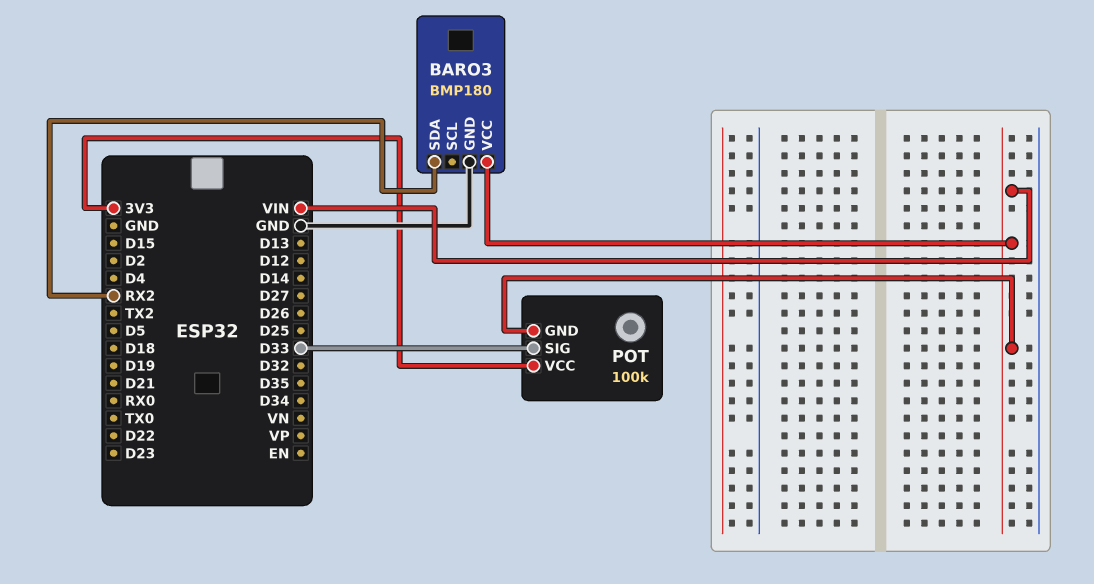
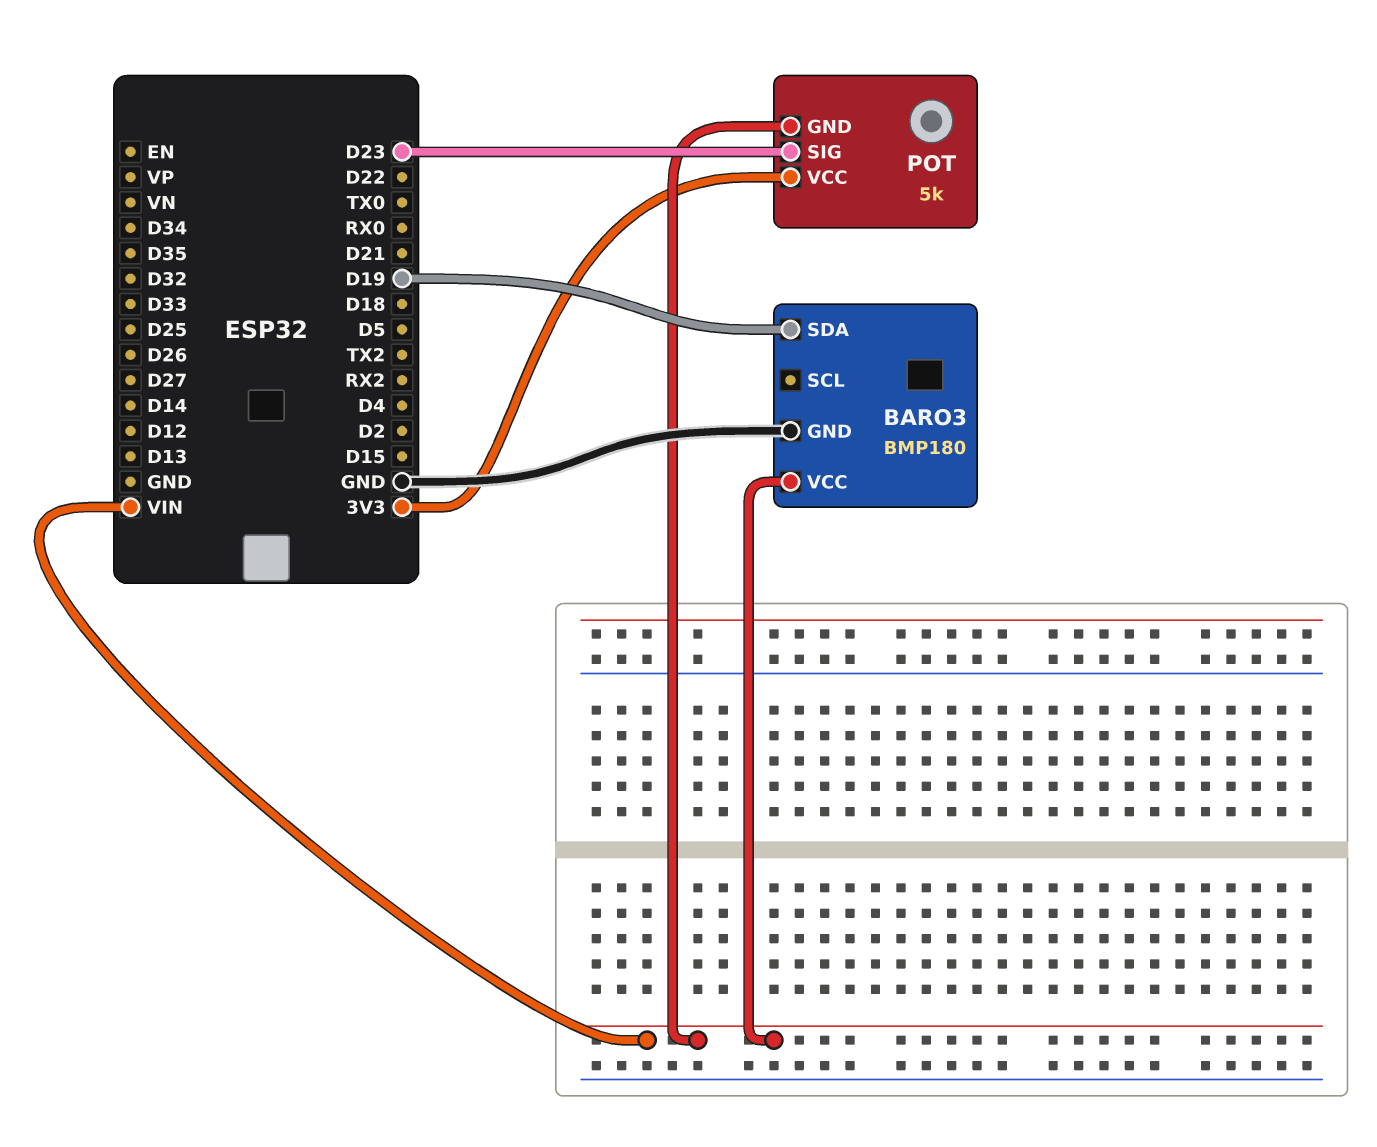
BARO3 pin SDA: RX2 -> D19
POT: 100k -> 5k
POT pin SIG: D33 -> D23

